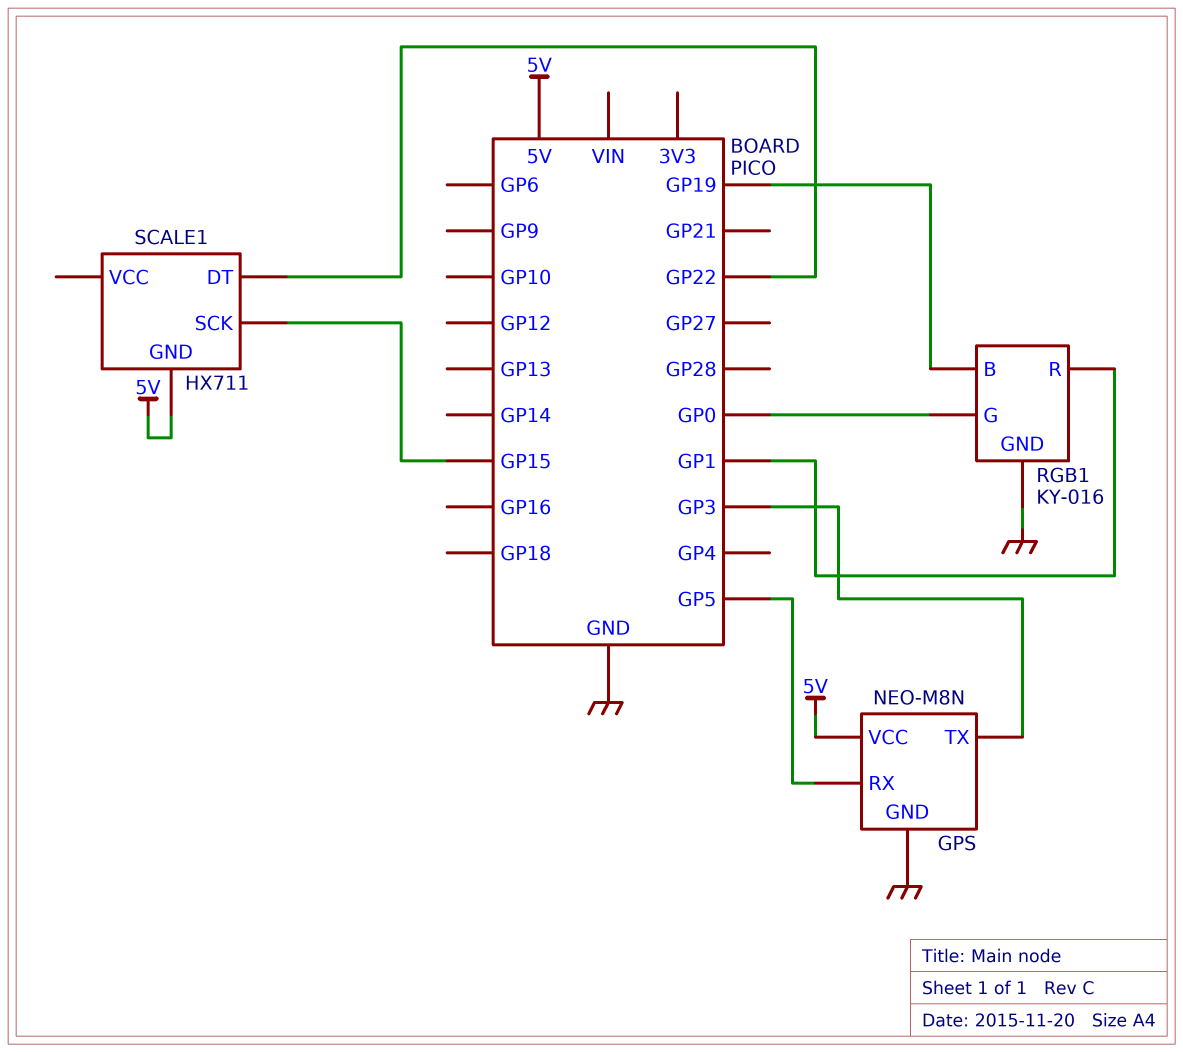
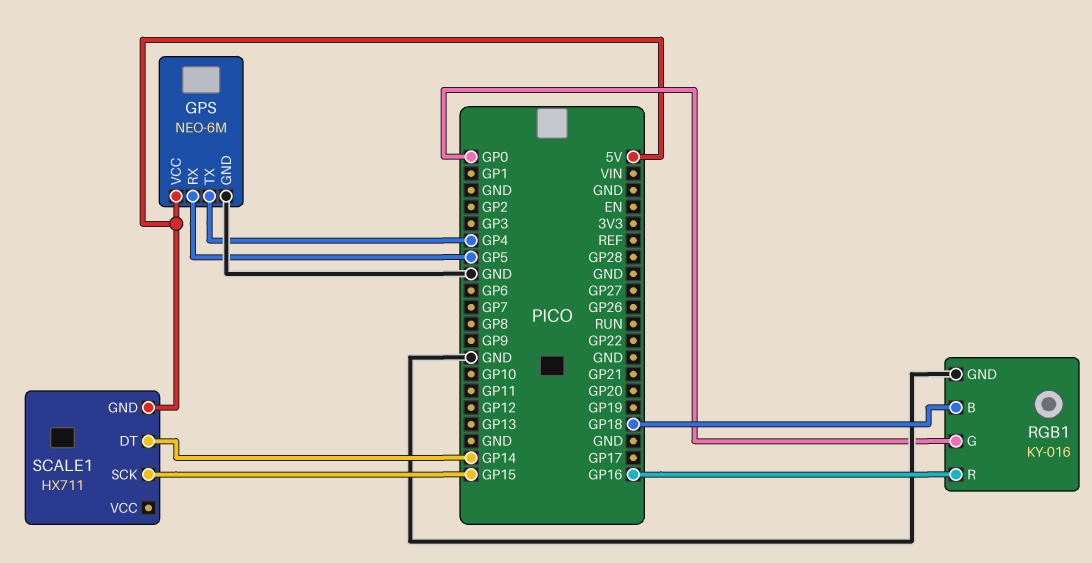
GPS: NEO-M8N -> NEO-6M
GPS pin TX: GP3 -> GP4
RGB1 pin B: GP19 -> GP18
RGB1 pin R: GP1 -> GP16
SCALE1 pin DT: GP22 -> GP14

